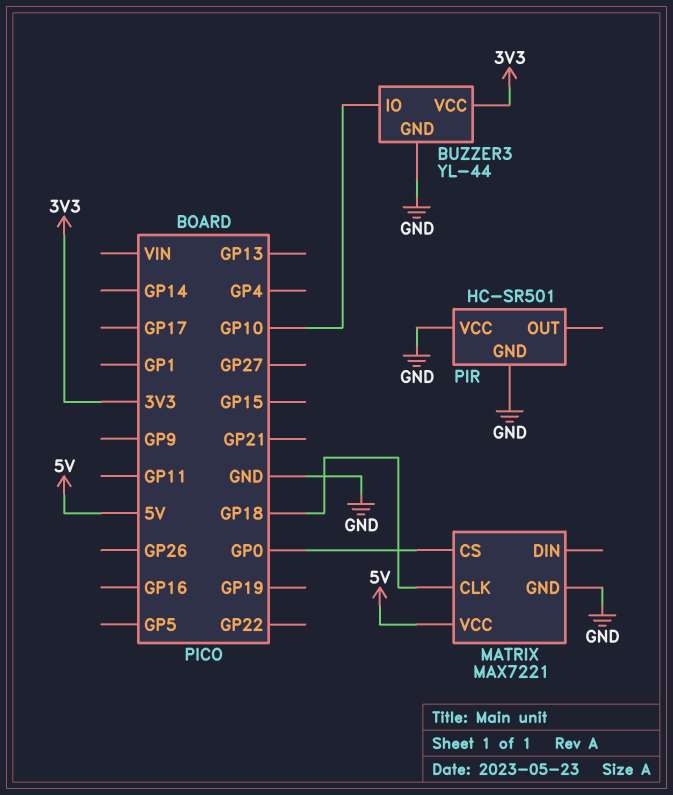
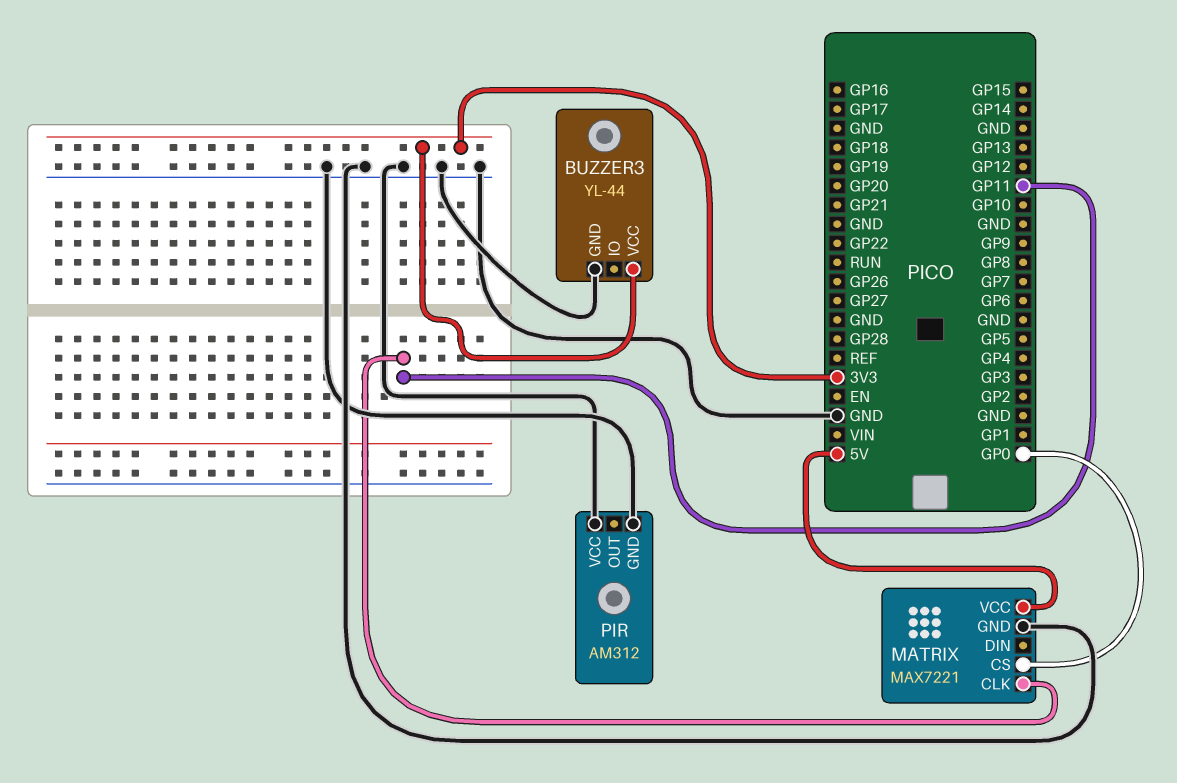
BUZZER3 pin IO: GP10 -> none
MATRIX pin CLK: GP18 -> GP11
PIR: HC-SR501 -> AM312

